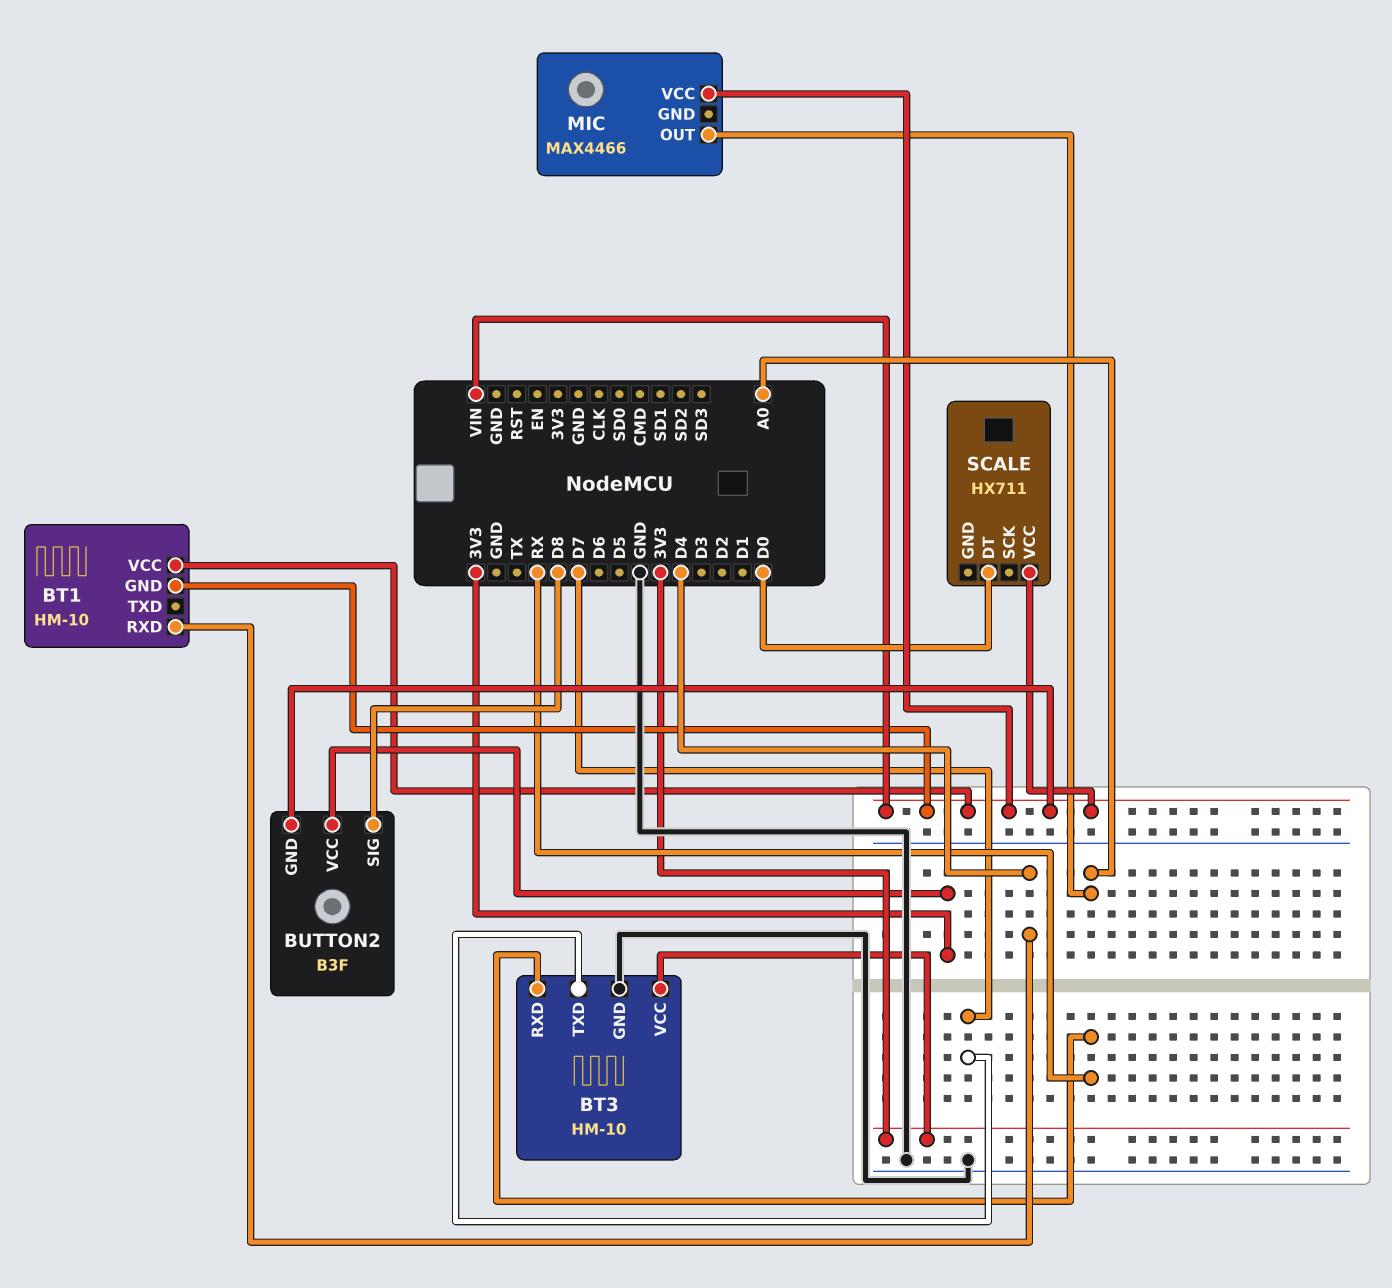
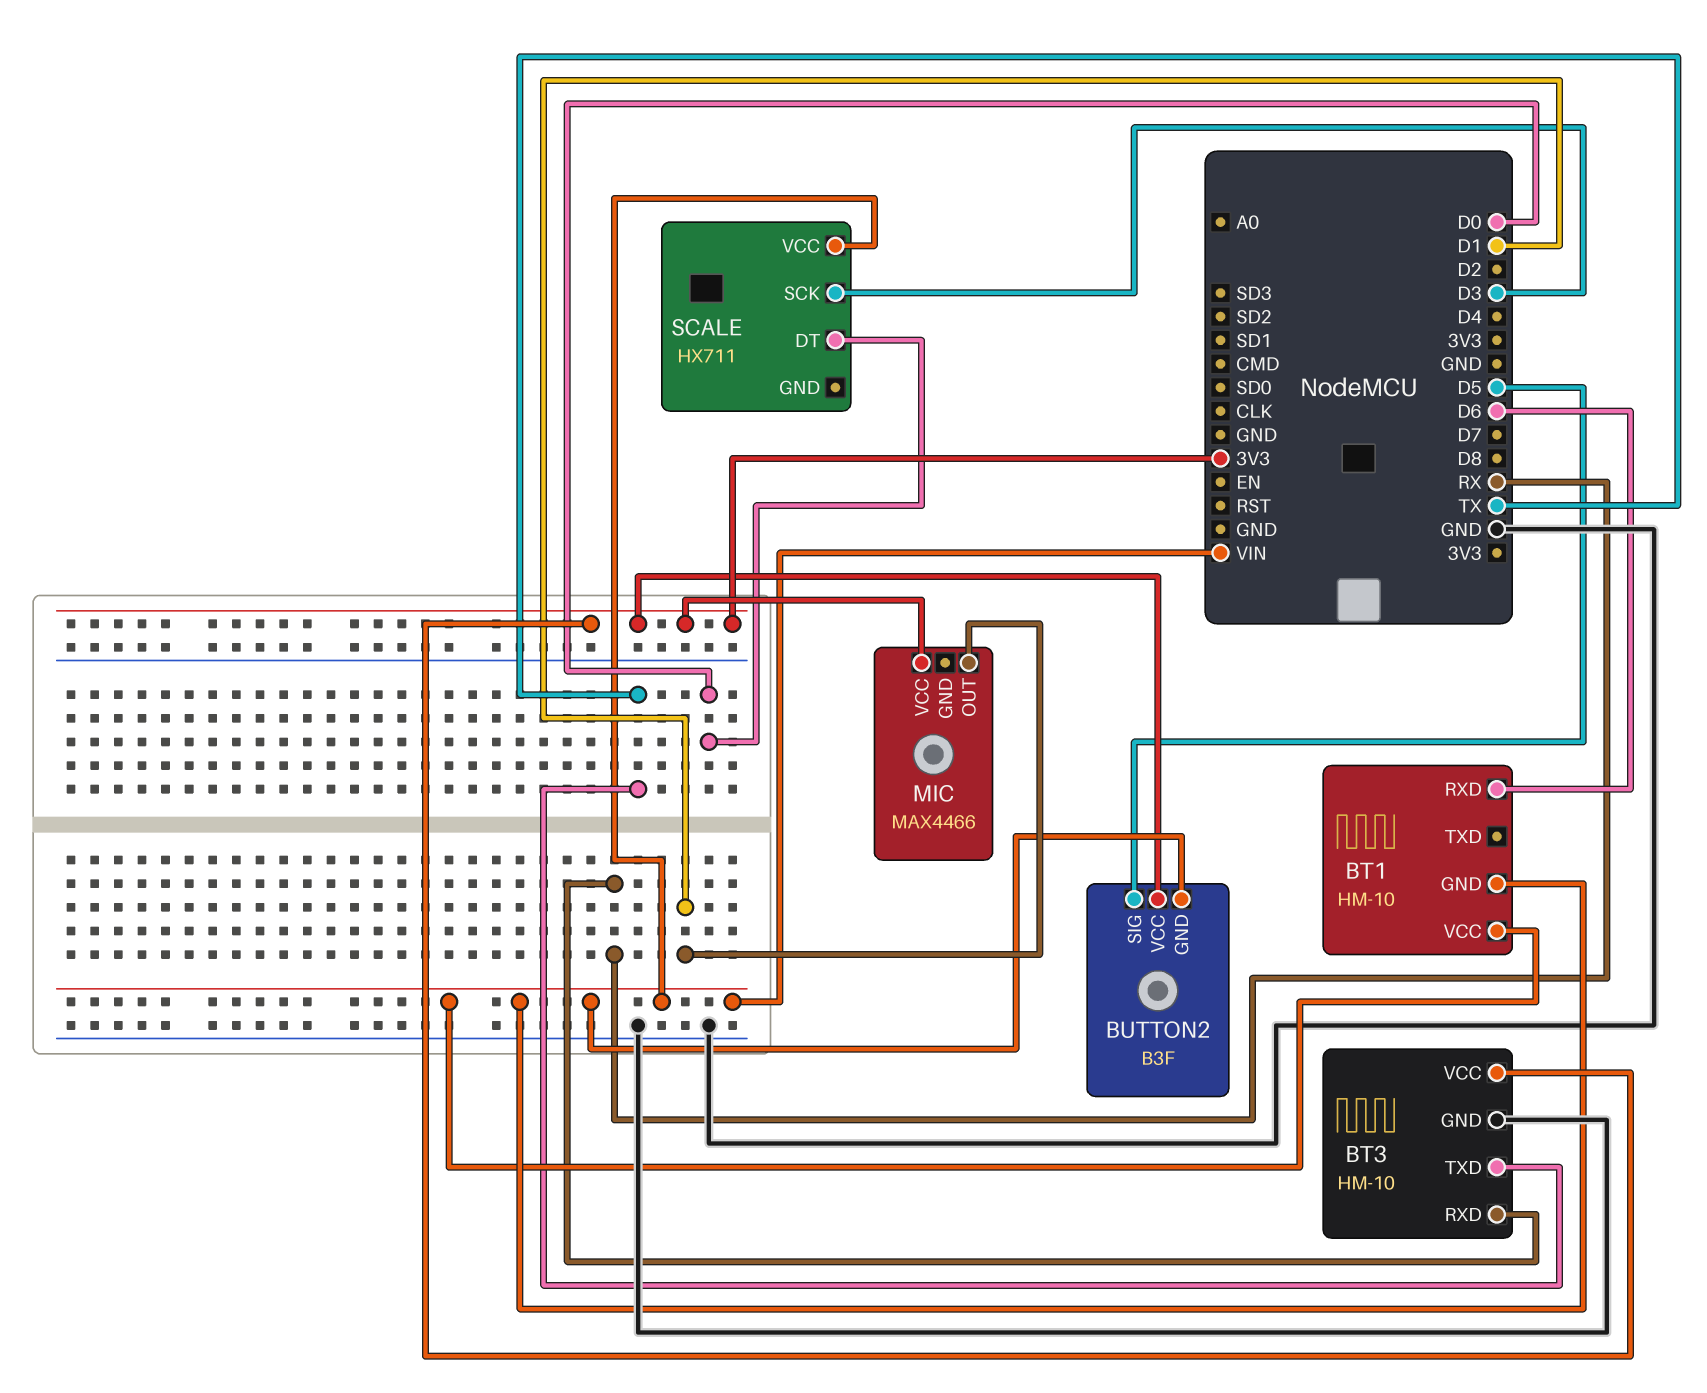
BT1 pin RXD: D4 -> D6
BT3 pin TXD: D7 -> TX
BUTTON2 pin SIG: D8 -> D5
MIC pin OUT: A0 -> D1
MIC pin VCC: VIN -> 3V3
SCALE pin SCK: none -> D3

